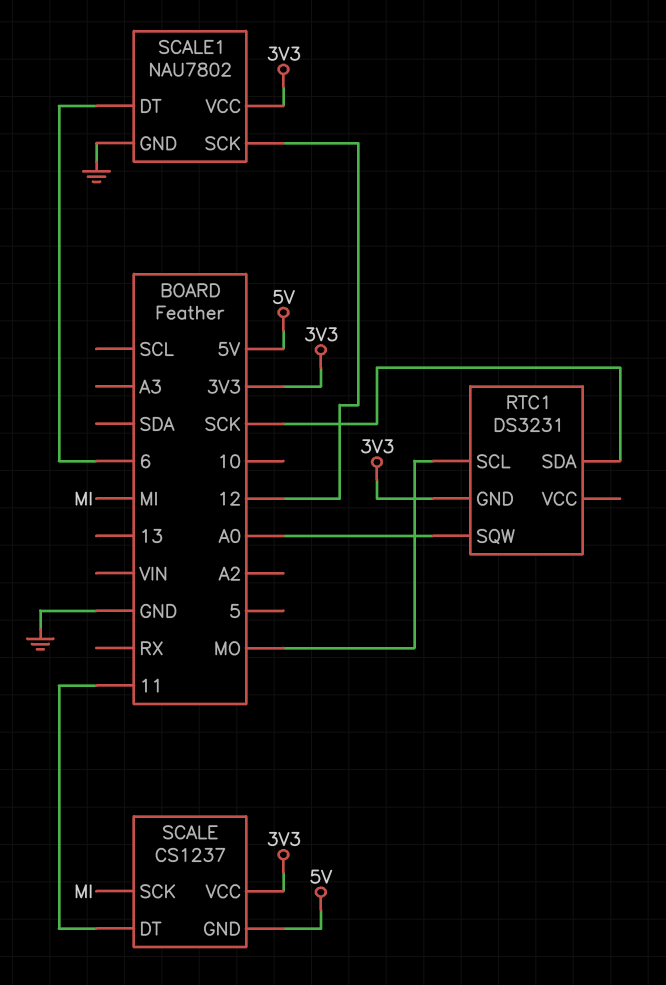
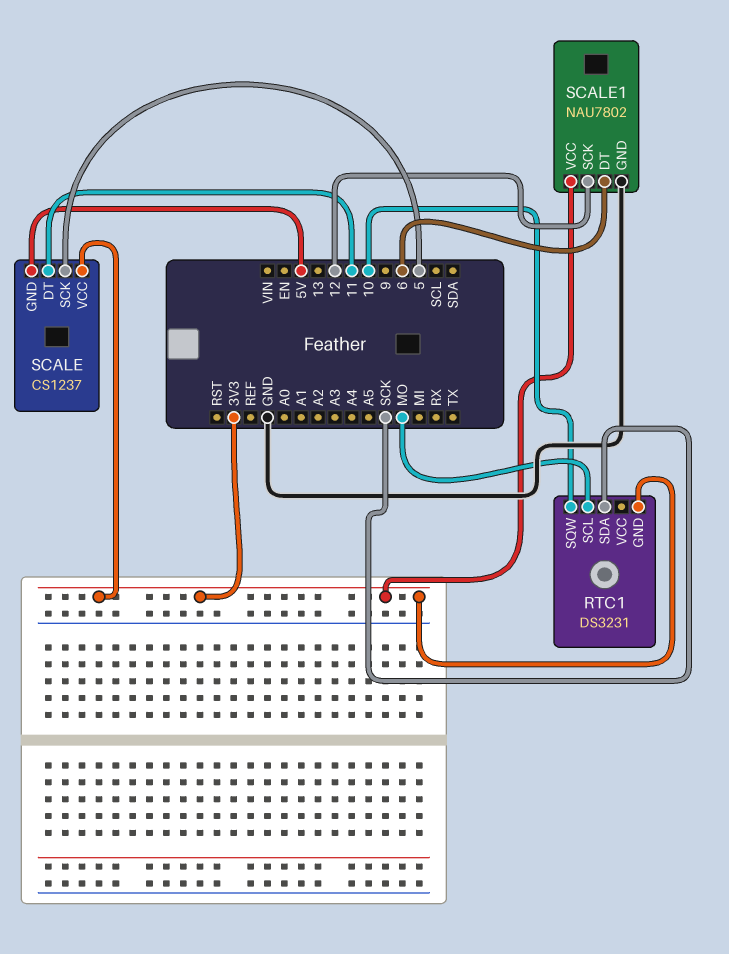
RTC1 pin SQW: A0 -> 10
SCALE pin SCK: MI -> 5

